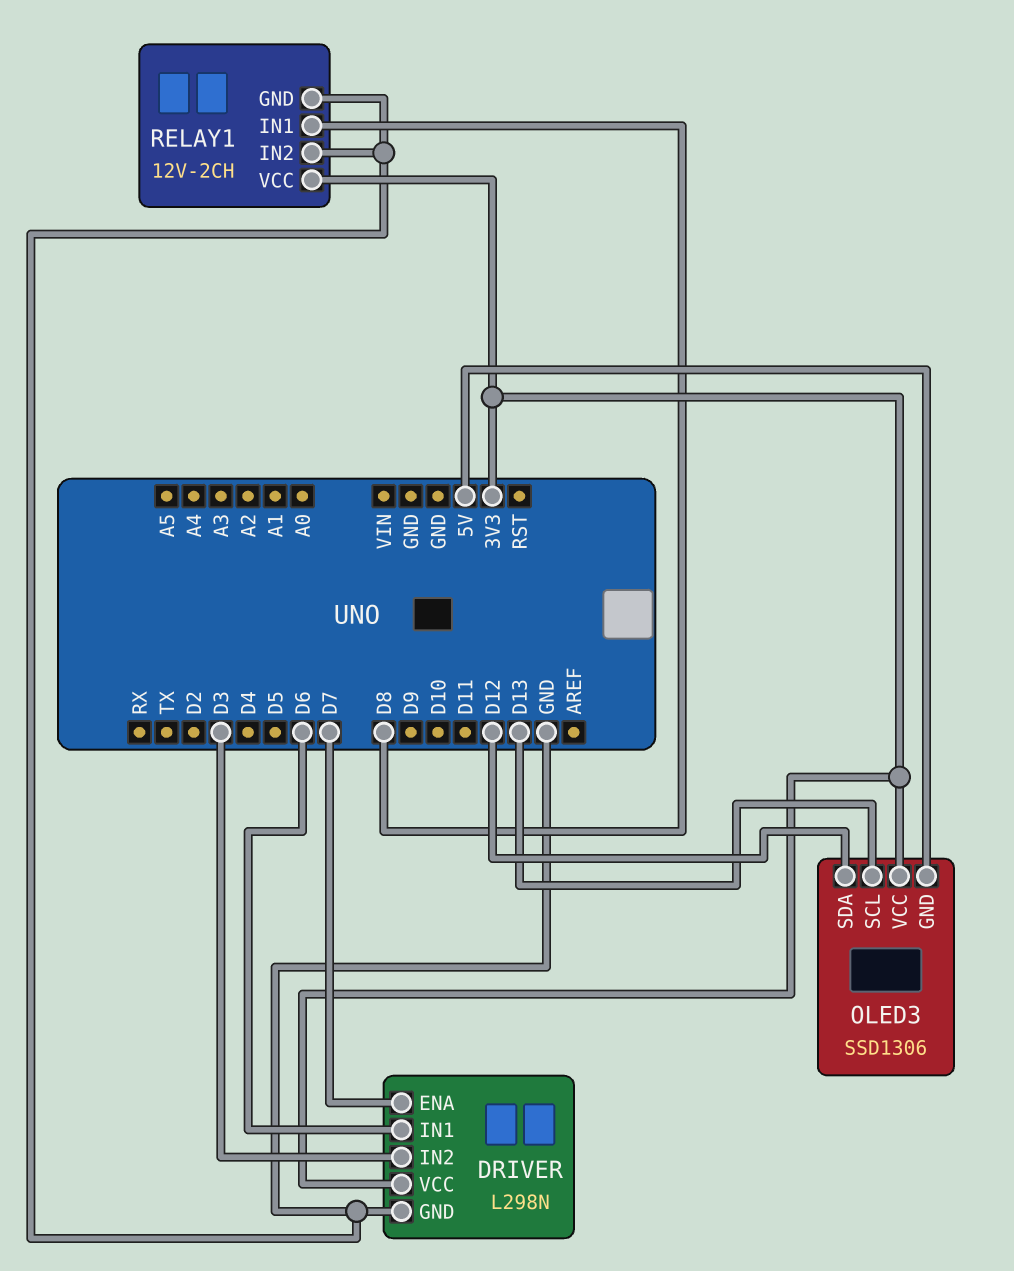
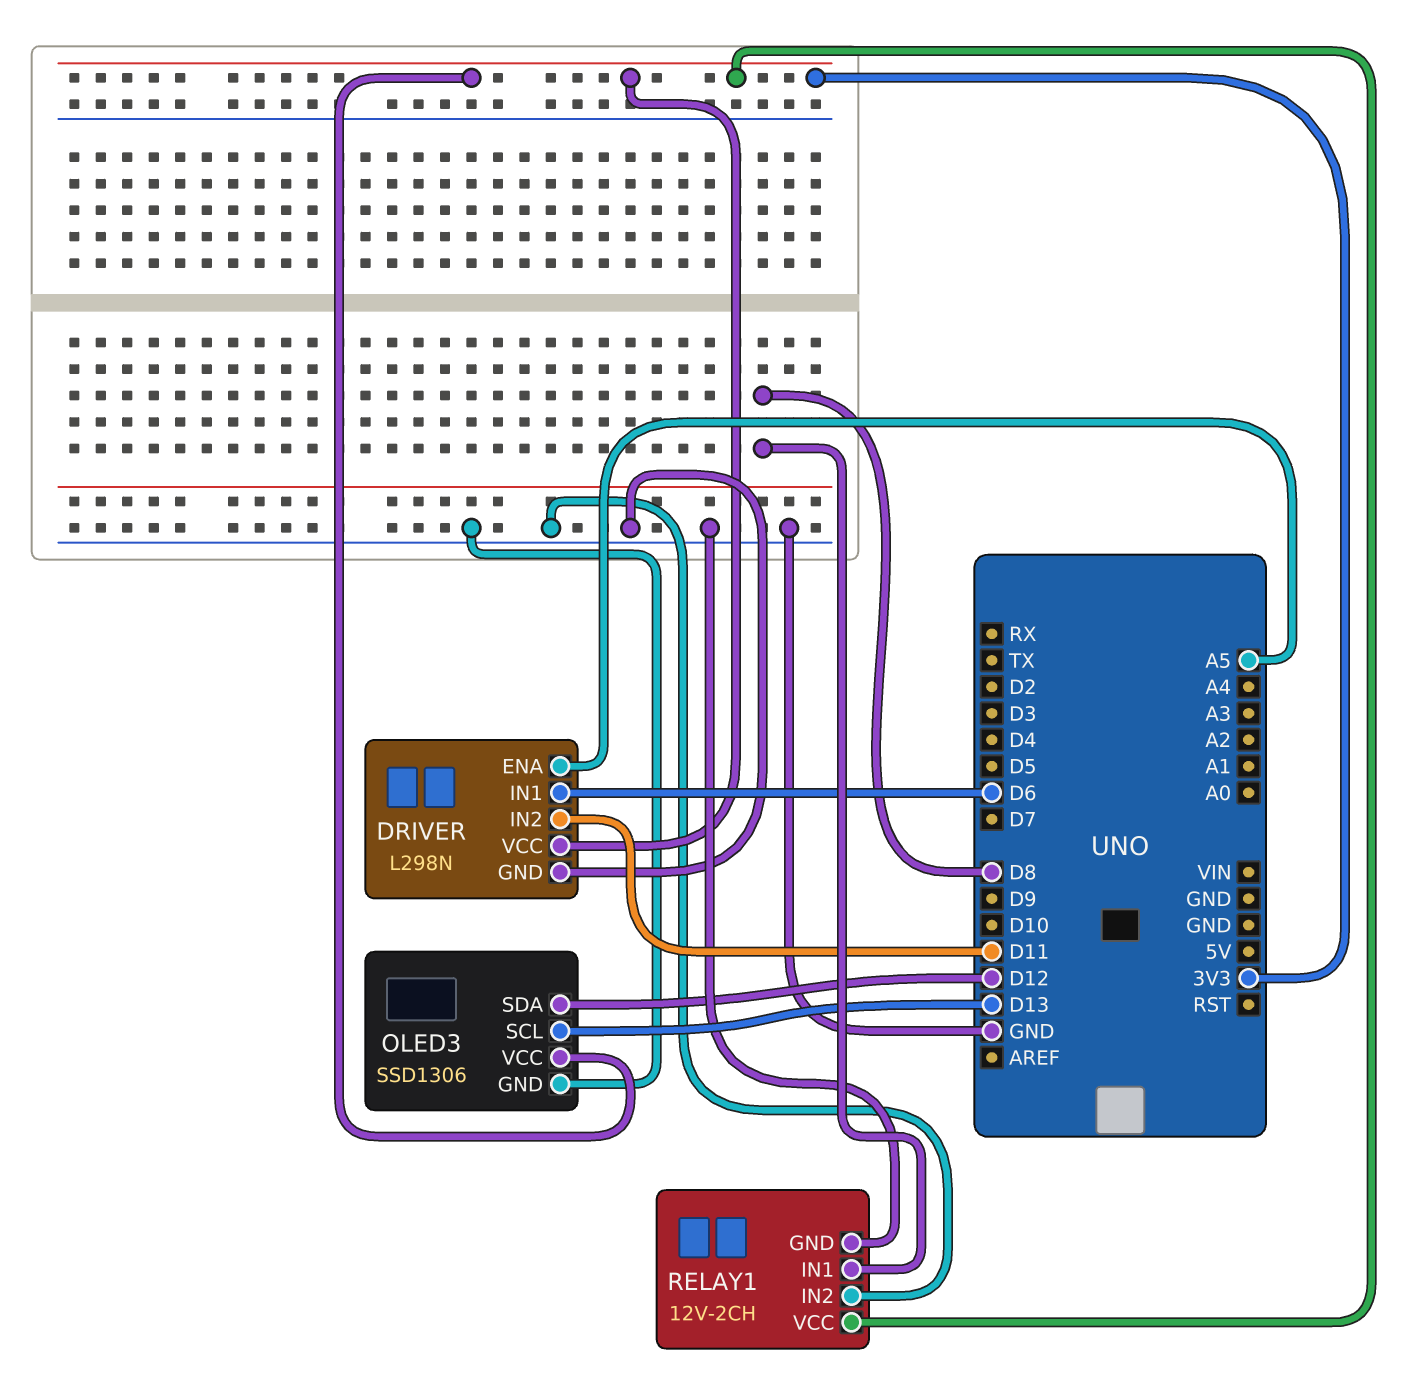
DRIVER pin ENA: D7 -> A5
DRIVER pin IN2: D3 -> D11
OLED3 pin GND: 5V -> GND

